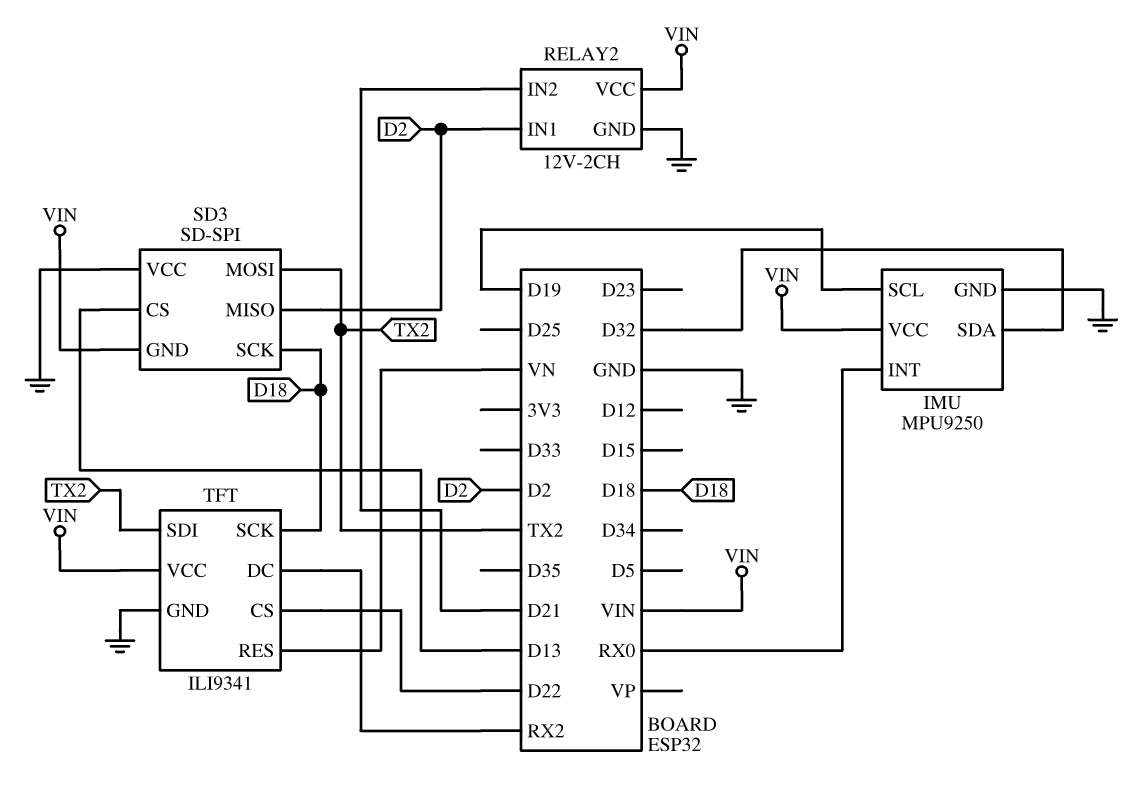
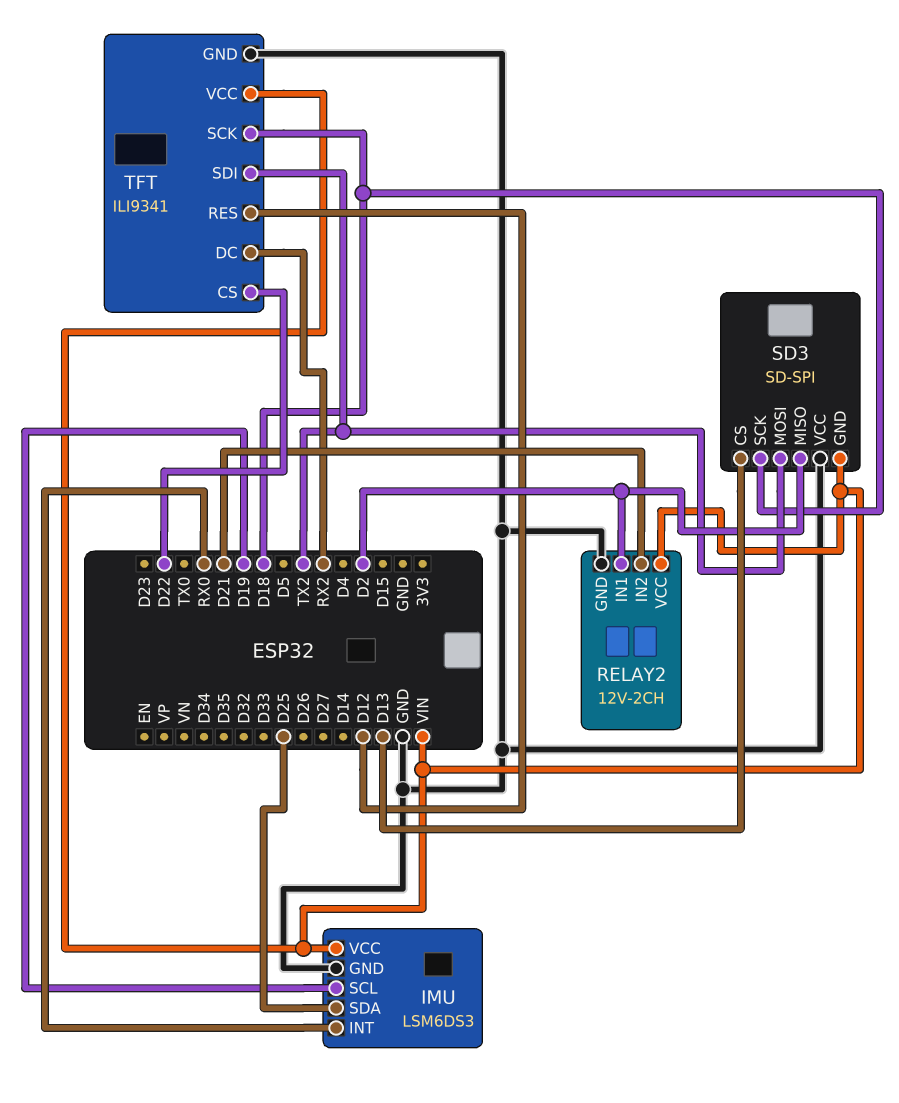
IMU: MPU9250 -> LSM6DS3
IMU pin SDA: D32 -> D25
TFT pin RES: VN -> D12

